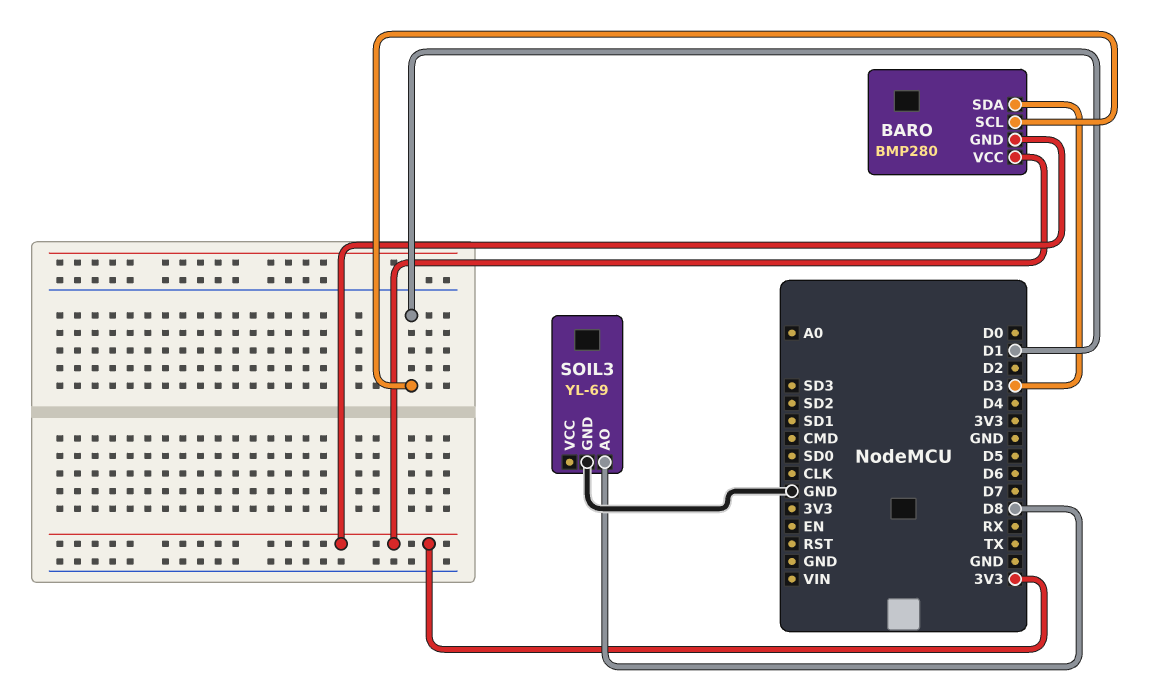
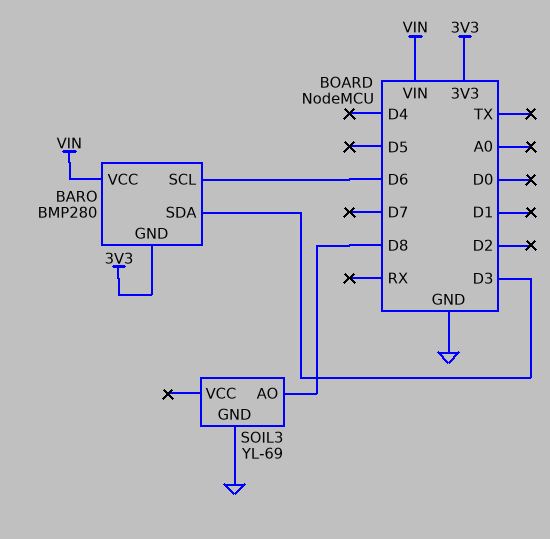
BARO pin SCL: D1 -> D6
BARO pin VCC: 3V3 -> VIN

